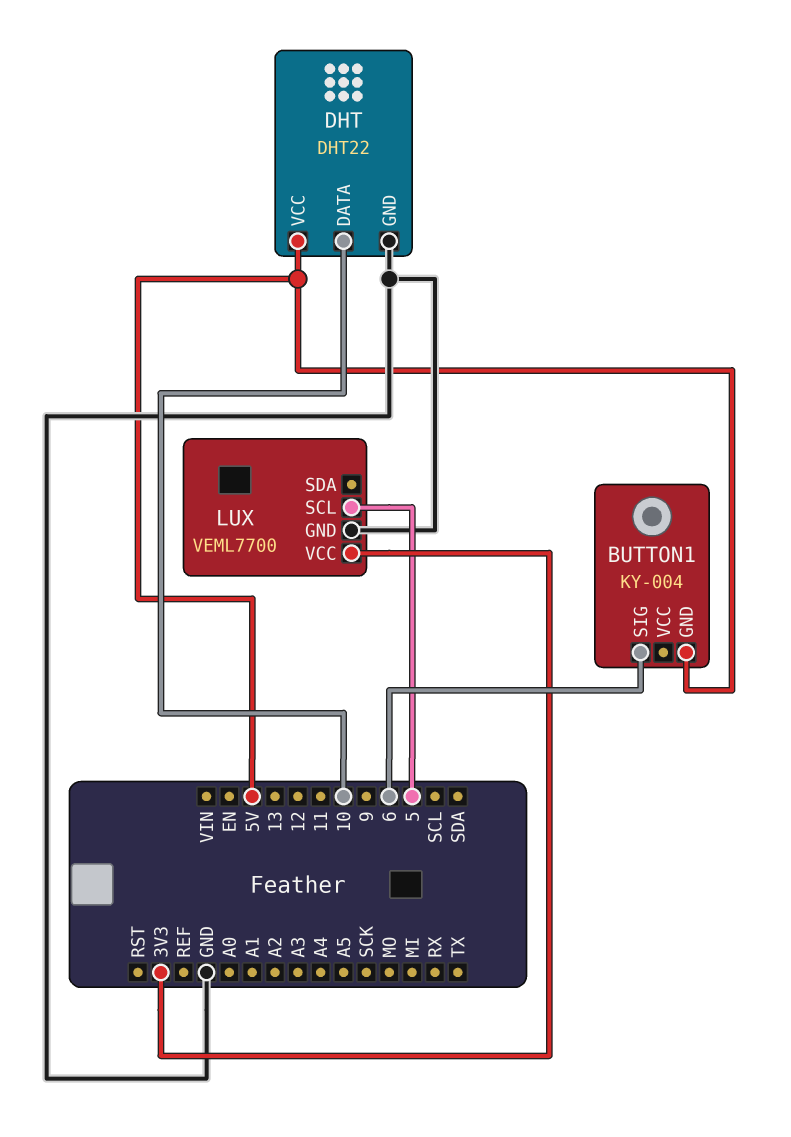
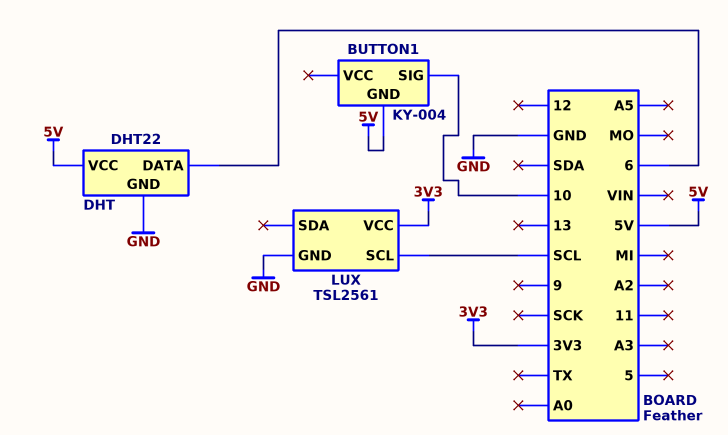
BUTTON1 pin SIG: 6 -> 10
DHT pin DATA: 10 -> 6
LUX: VEML7700 -> TSL2561
LUX pin SCL: 5 -> SCL

